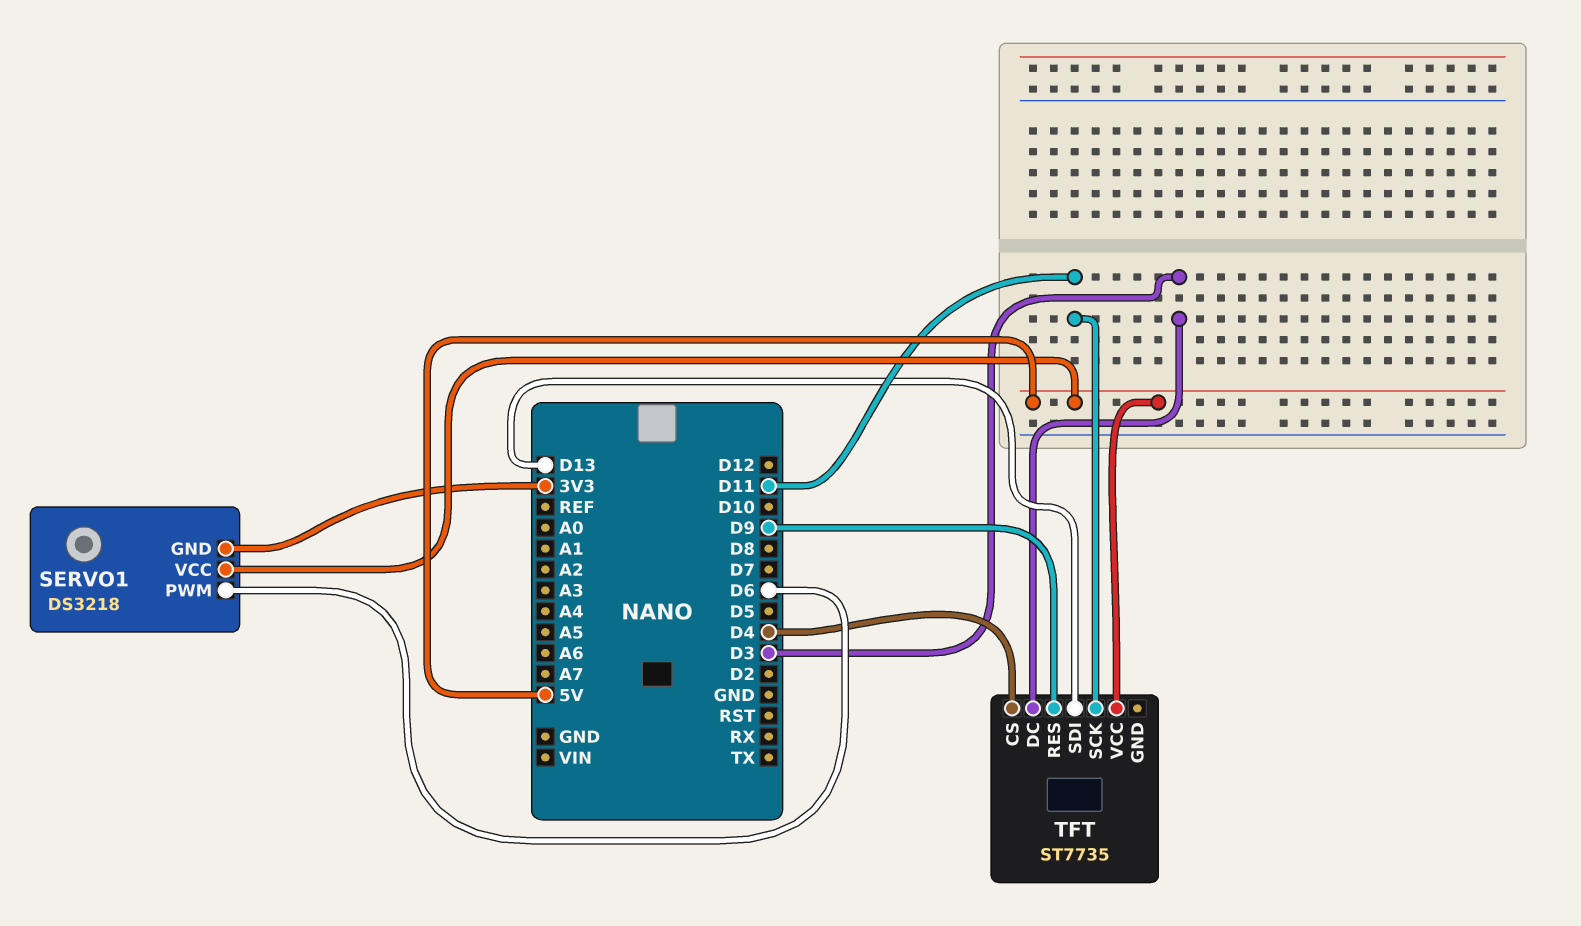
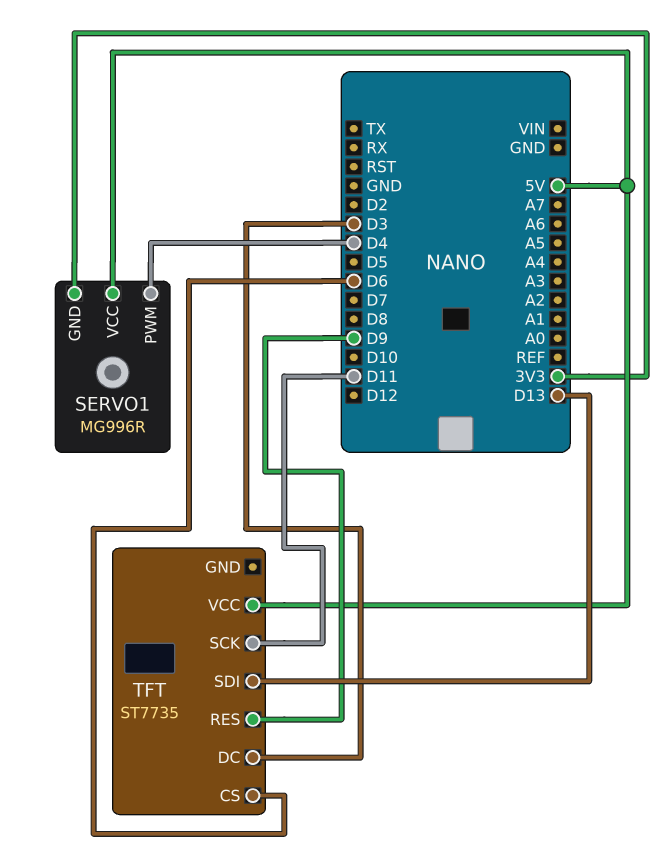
SERVO1: DS3218 -> MG996R
SERVO1 pin PWM: D6 -> D4
TFT pin CS: D4 -> D6

